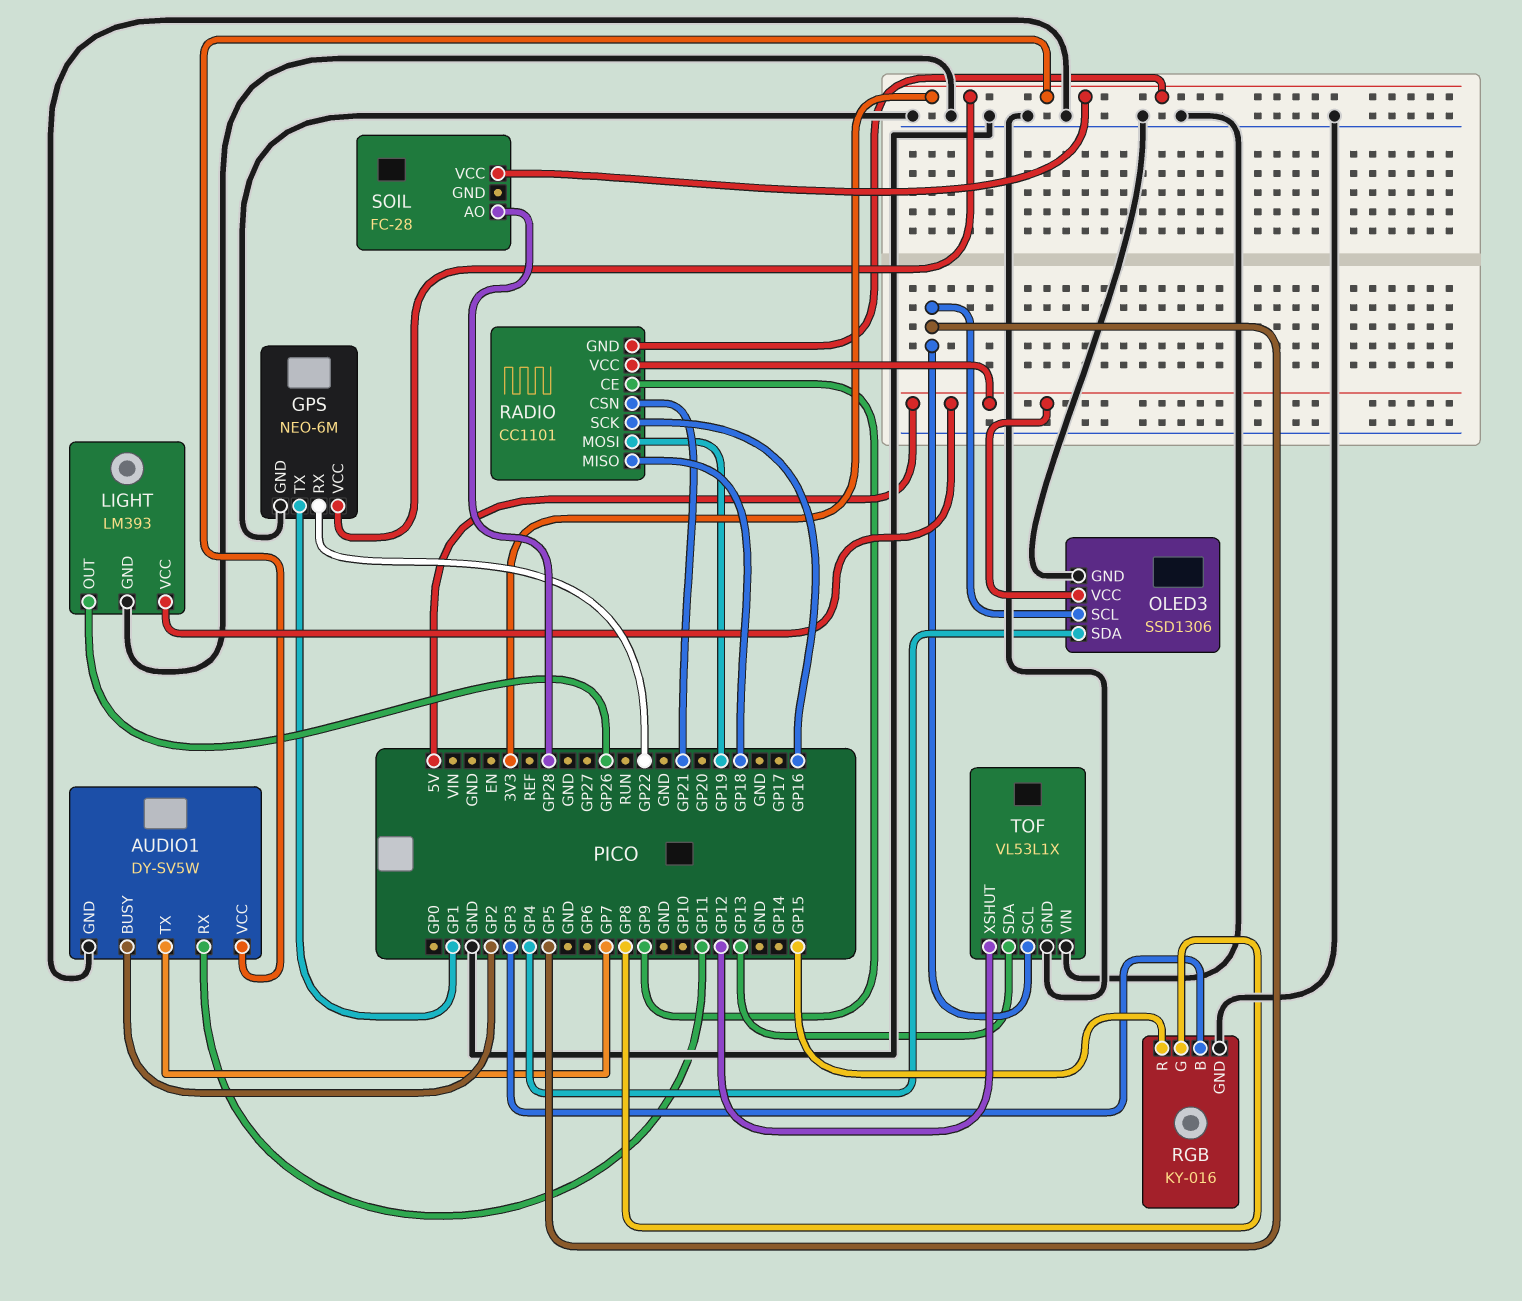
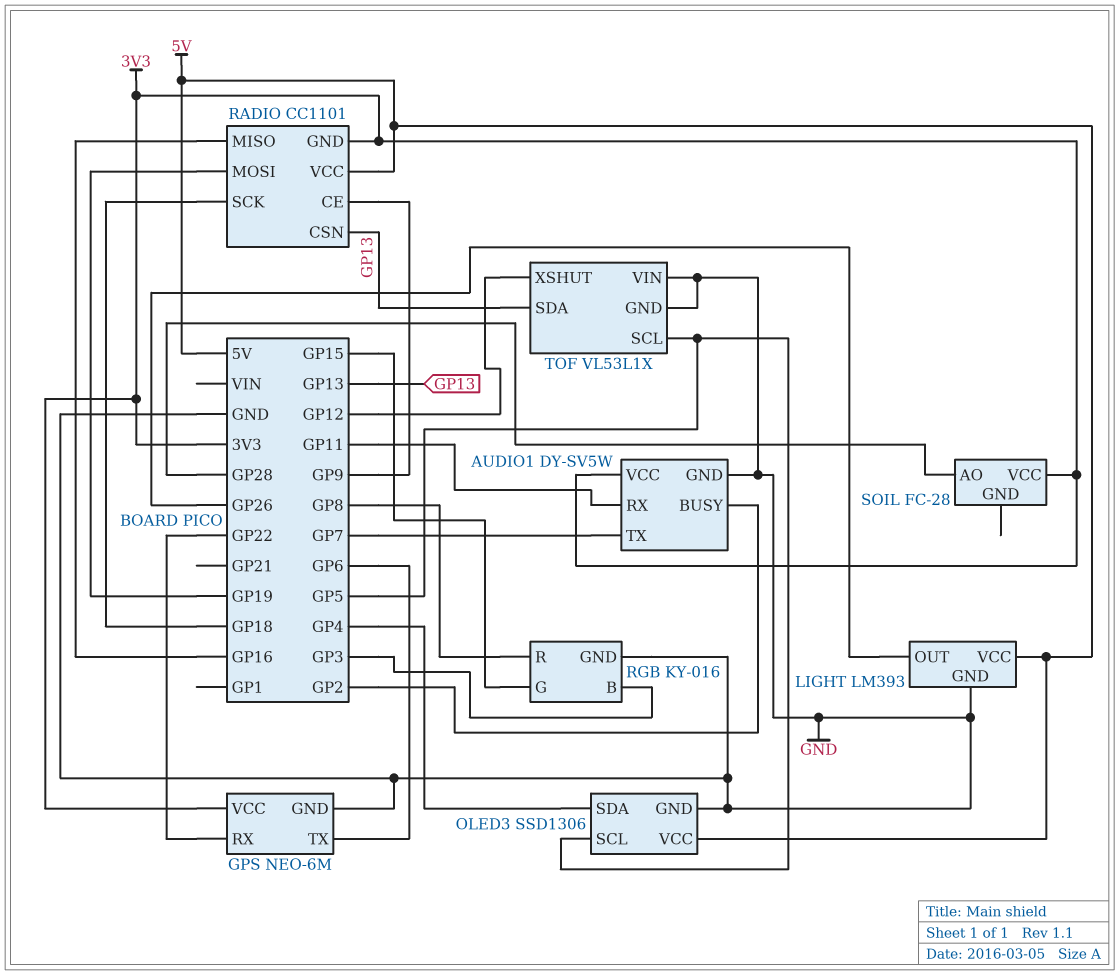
GPS pin TX: GP1 -> GP6
RADIO pin CSN: GP21 -> GP13
RADIO pin MISO: GP18 -> GP16
RADIO pin SCK: GP16 -> GP18
RGB pin G: GP8 -> GP15
RGB pin R: GP15 -> GP8

